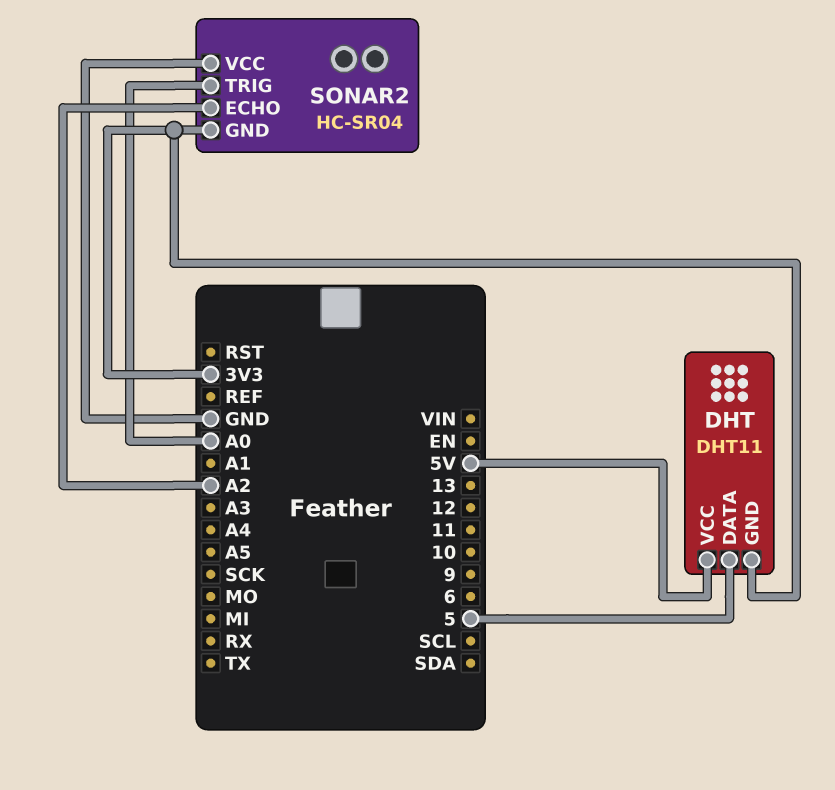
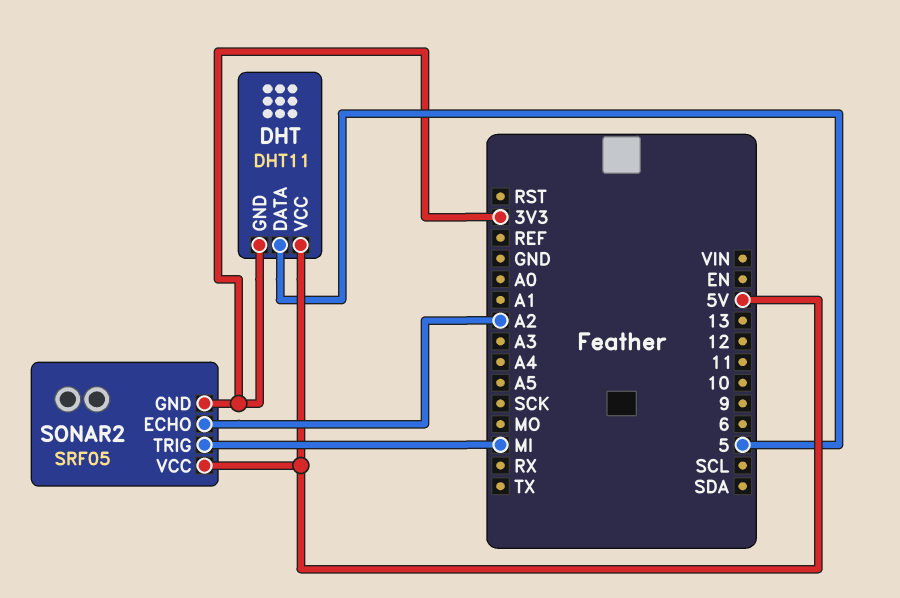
SONAR2: HC-SR04 -> SRF05
SONAR2 pin TRIG: A0 -> MI
SONAR2 pin VCC: GND -> 5V

